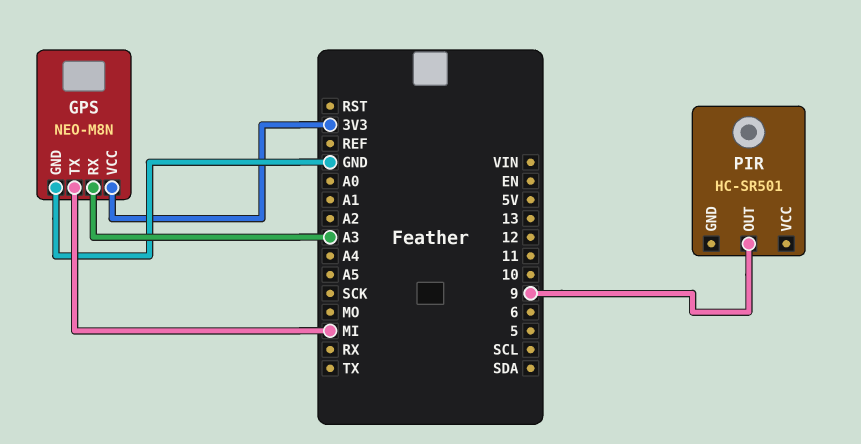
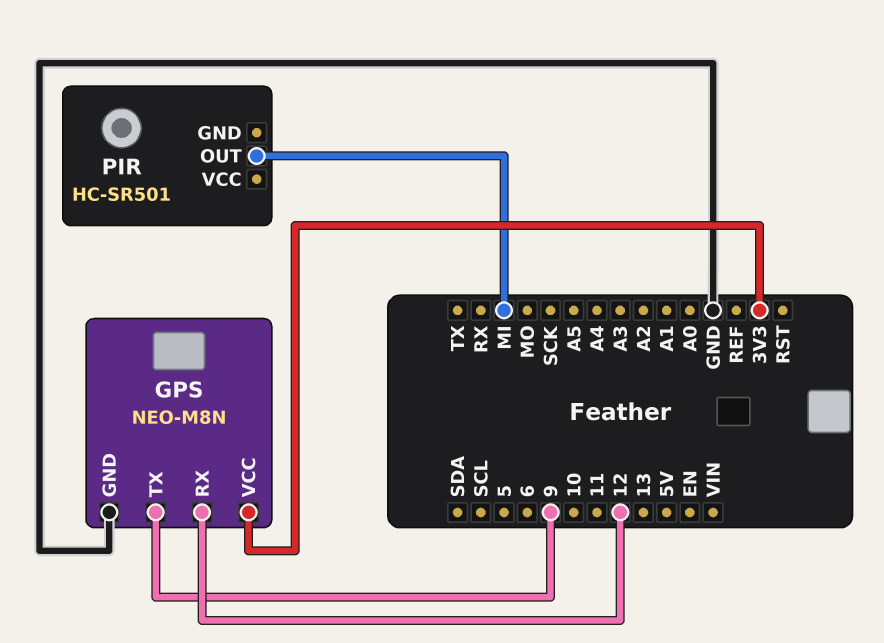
GPS pin RX: A3 -> 12
GPS pin TX: MI -> 9
PIR pin OUT: 9 -> MI

